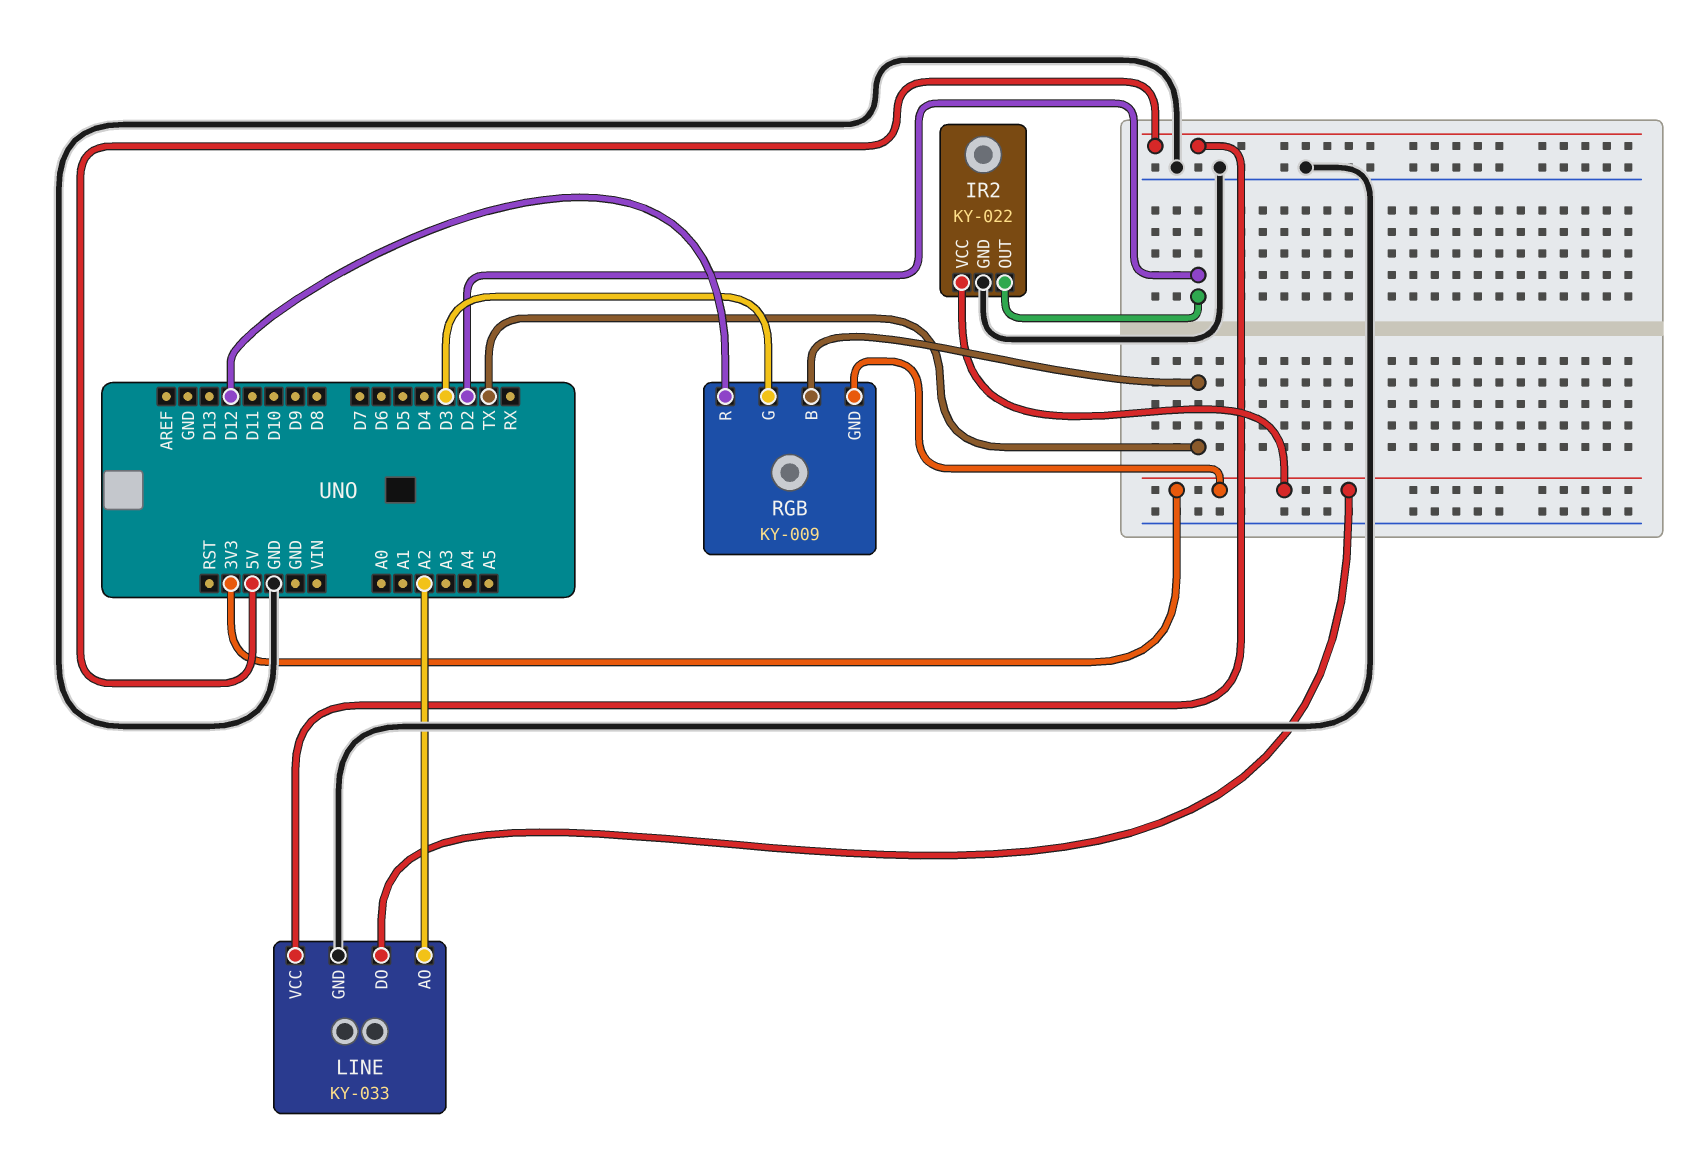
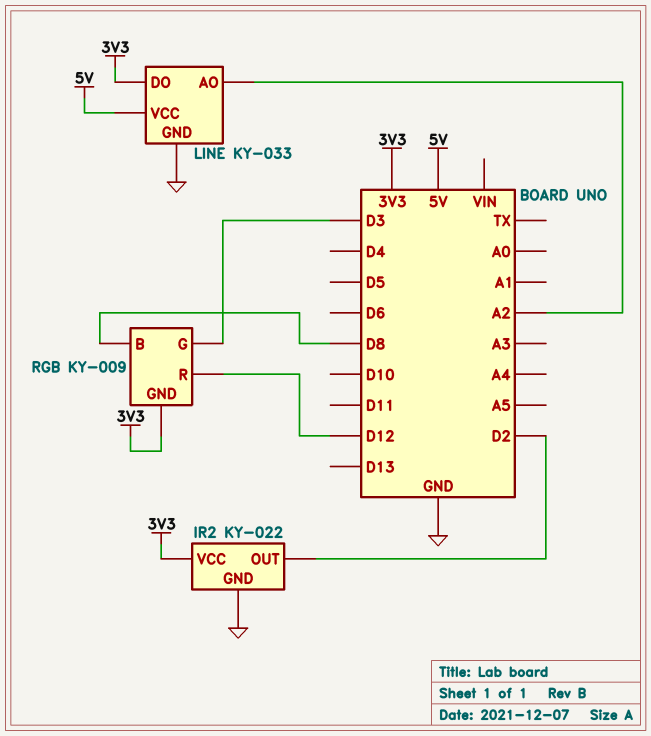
RGB pin B: TX -> D8

